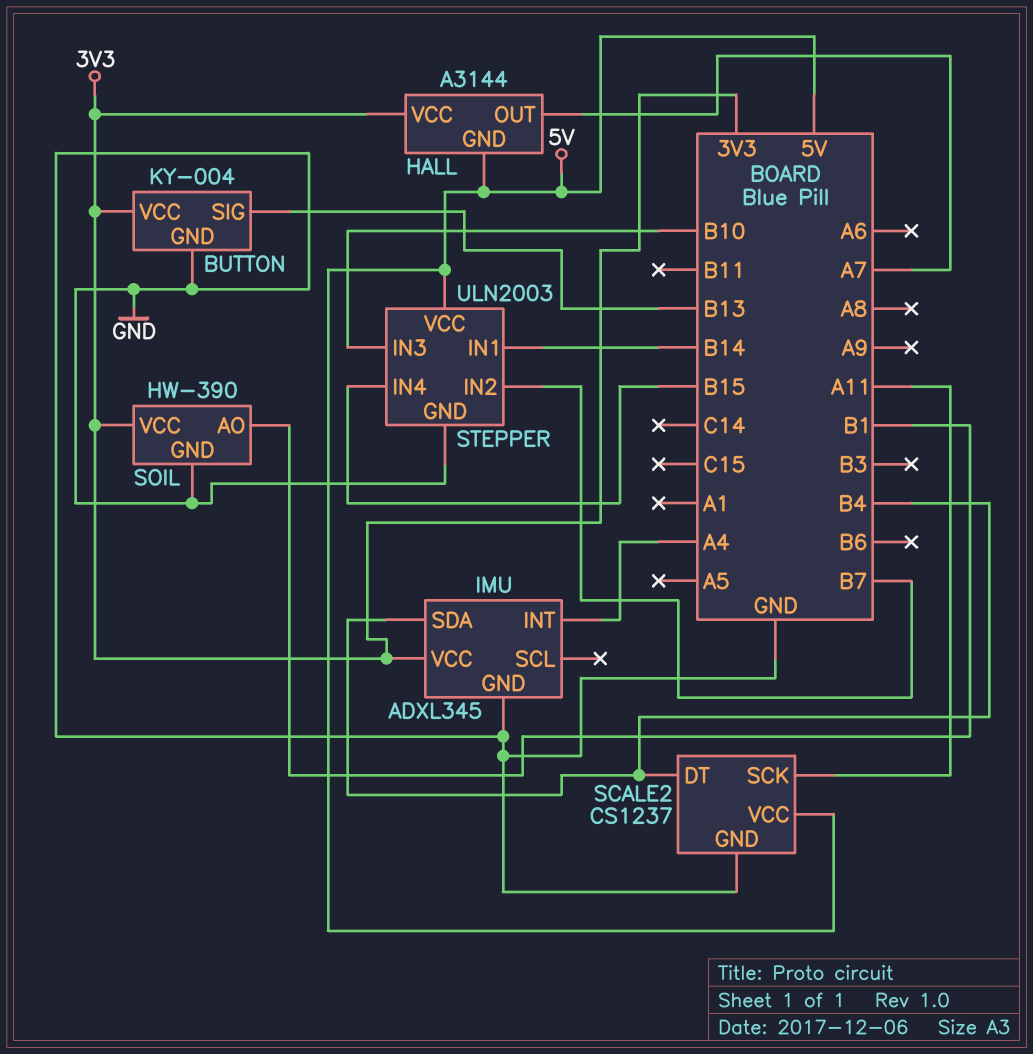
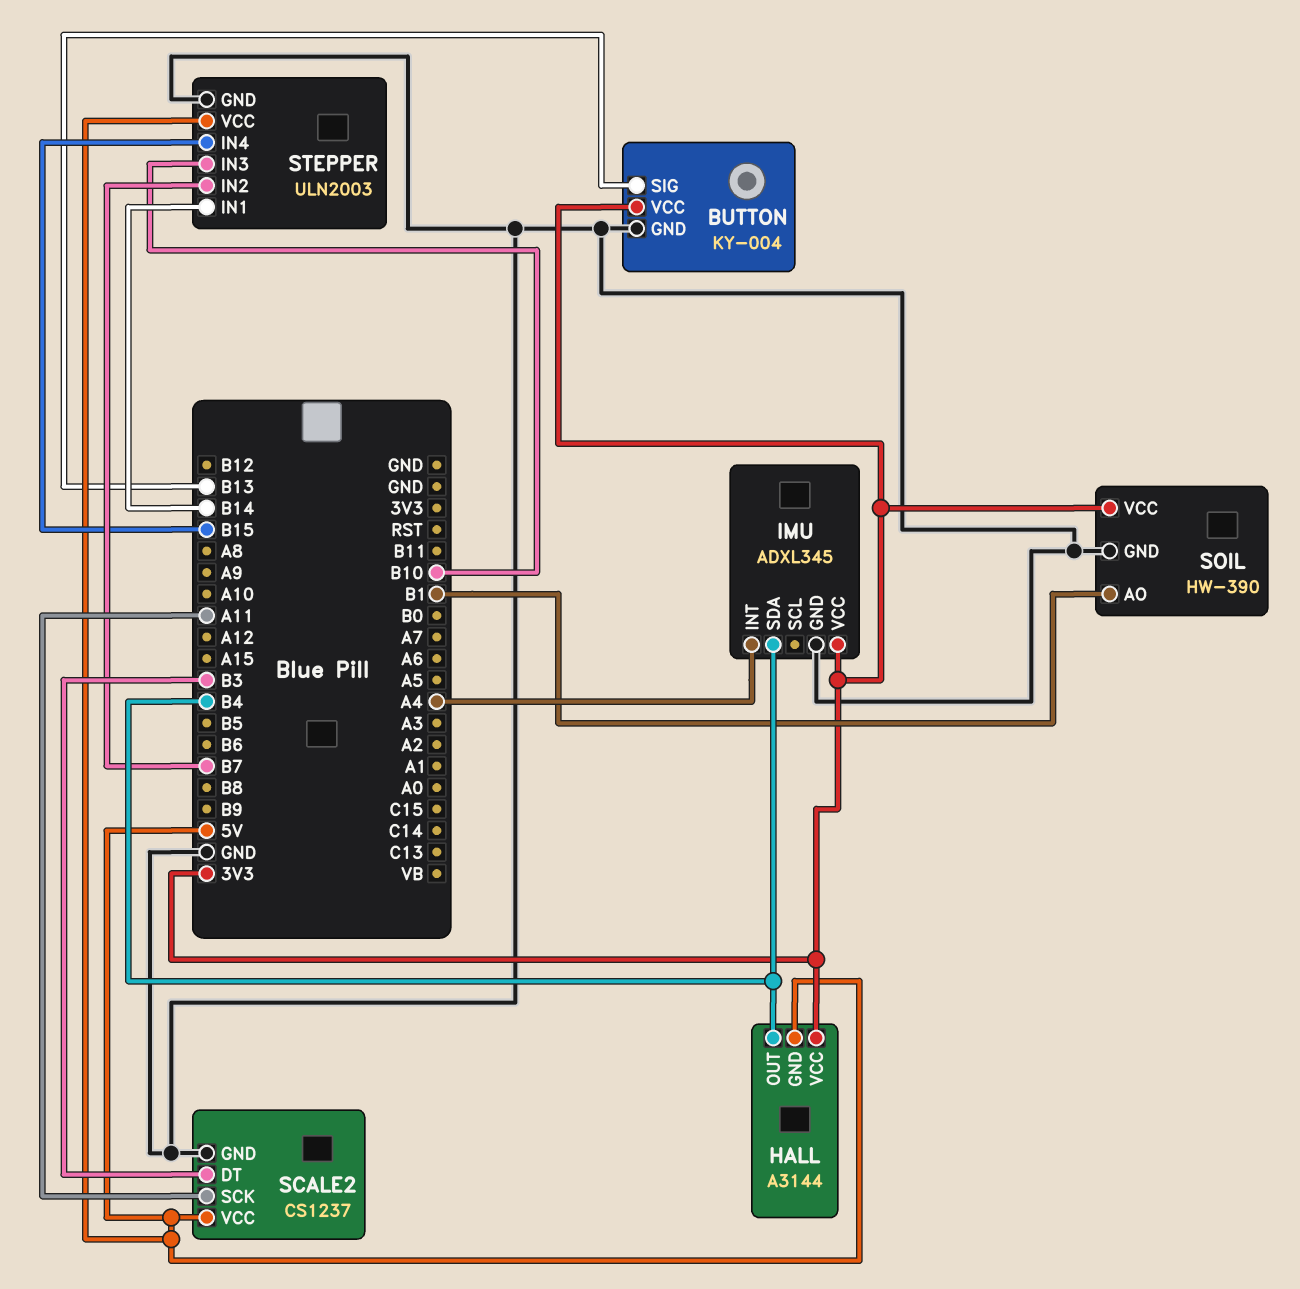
HALL pin OUT: A7 -> B4
SCALE2 pin DT: B4 -> B3

